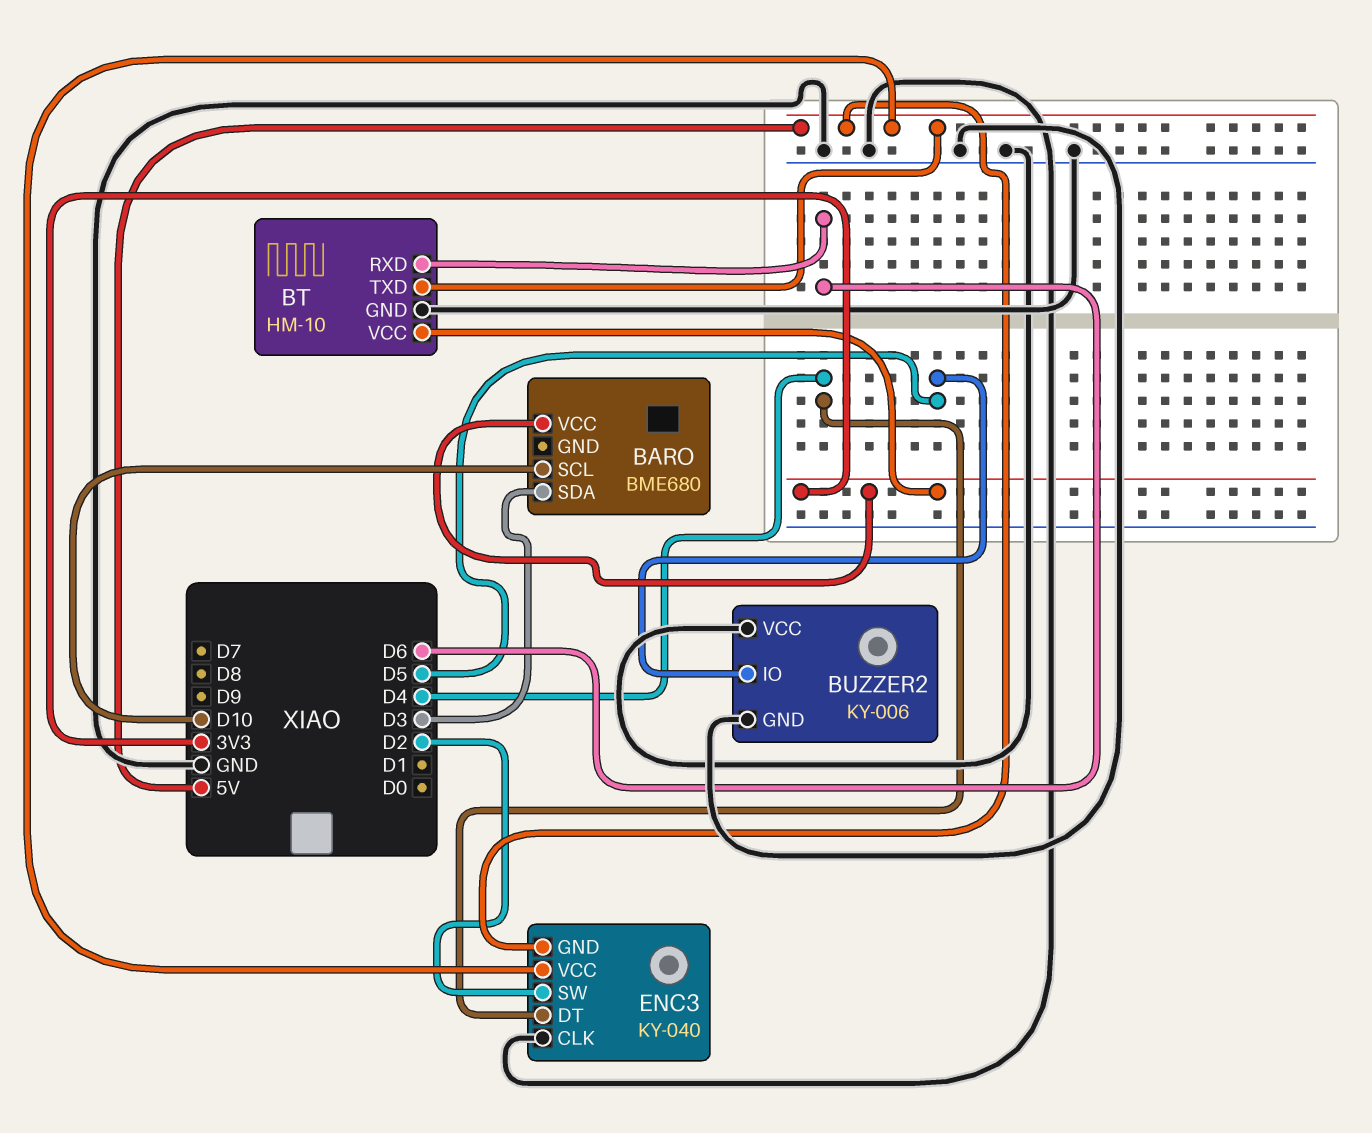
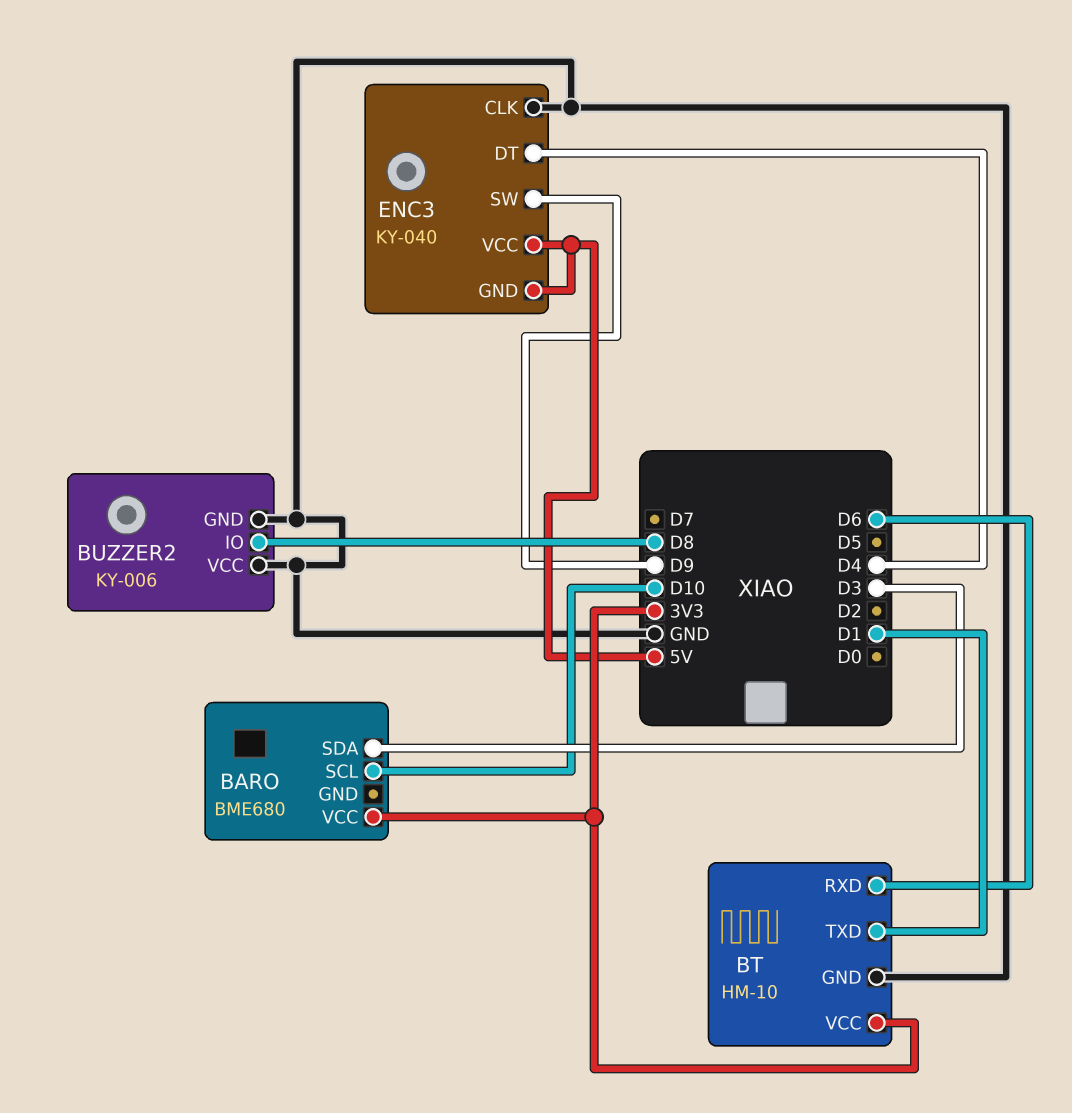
BT pin TXD: 5V -> D1
BUZZER2 pin IO: D5 -> D8
ENC3 pin SW: D2 -> D9

